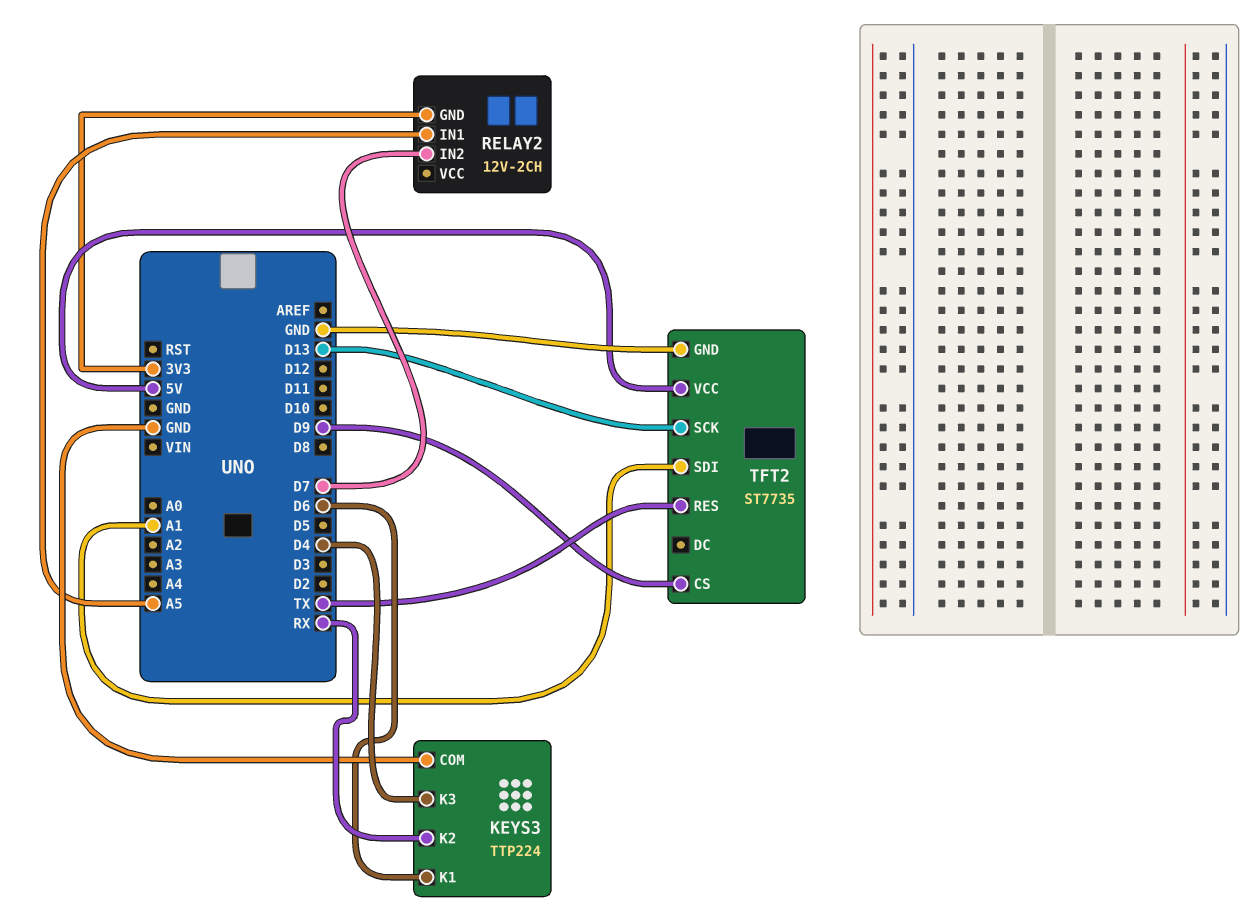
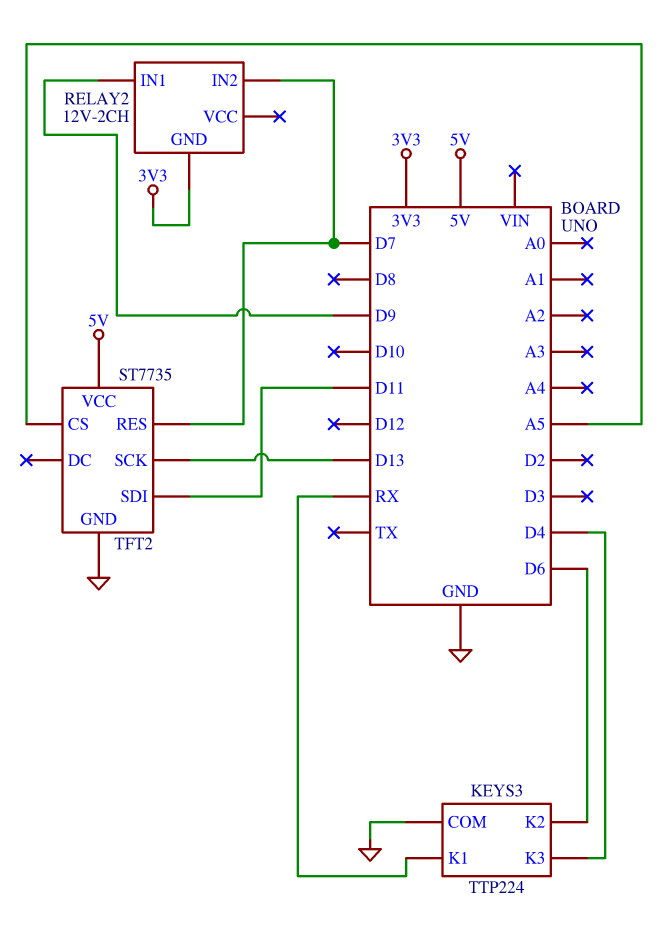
KEYS3 pin K1: D6 -> RX
KEYS3 pin K2: RX -> D6
RELAY2 pin IN1: A5 -> D9
TFT2 pin CS: D9 -> A5
TFT2 pin RES: TX -> D7
TFT2 pin SDI: A1 -> D11

